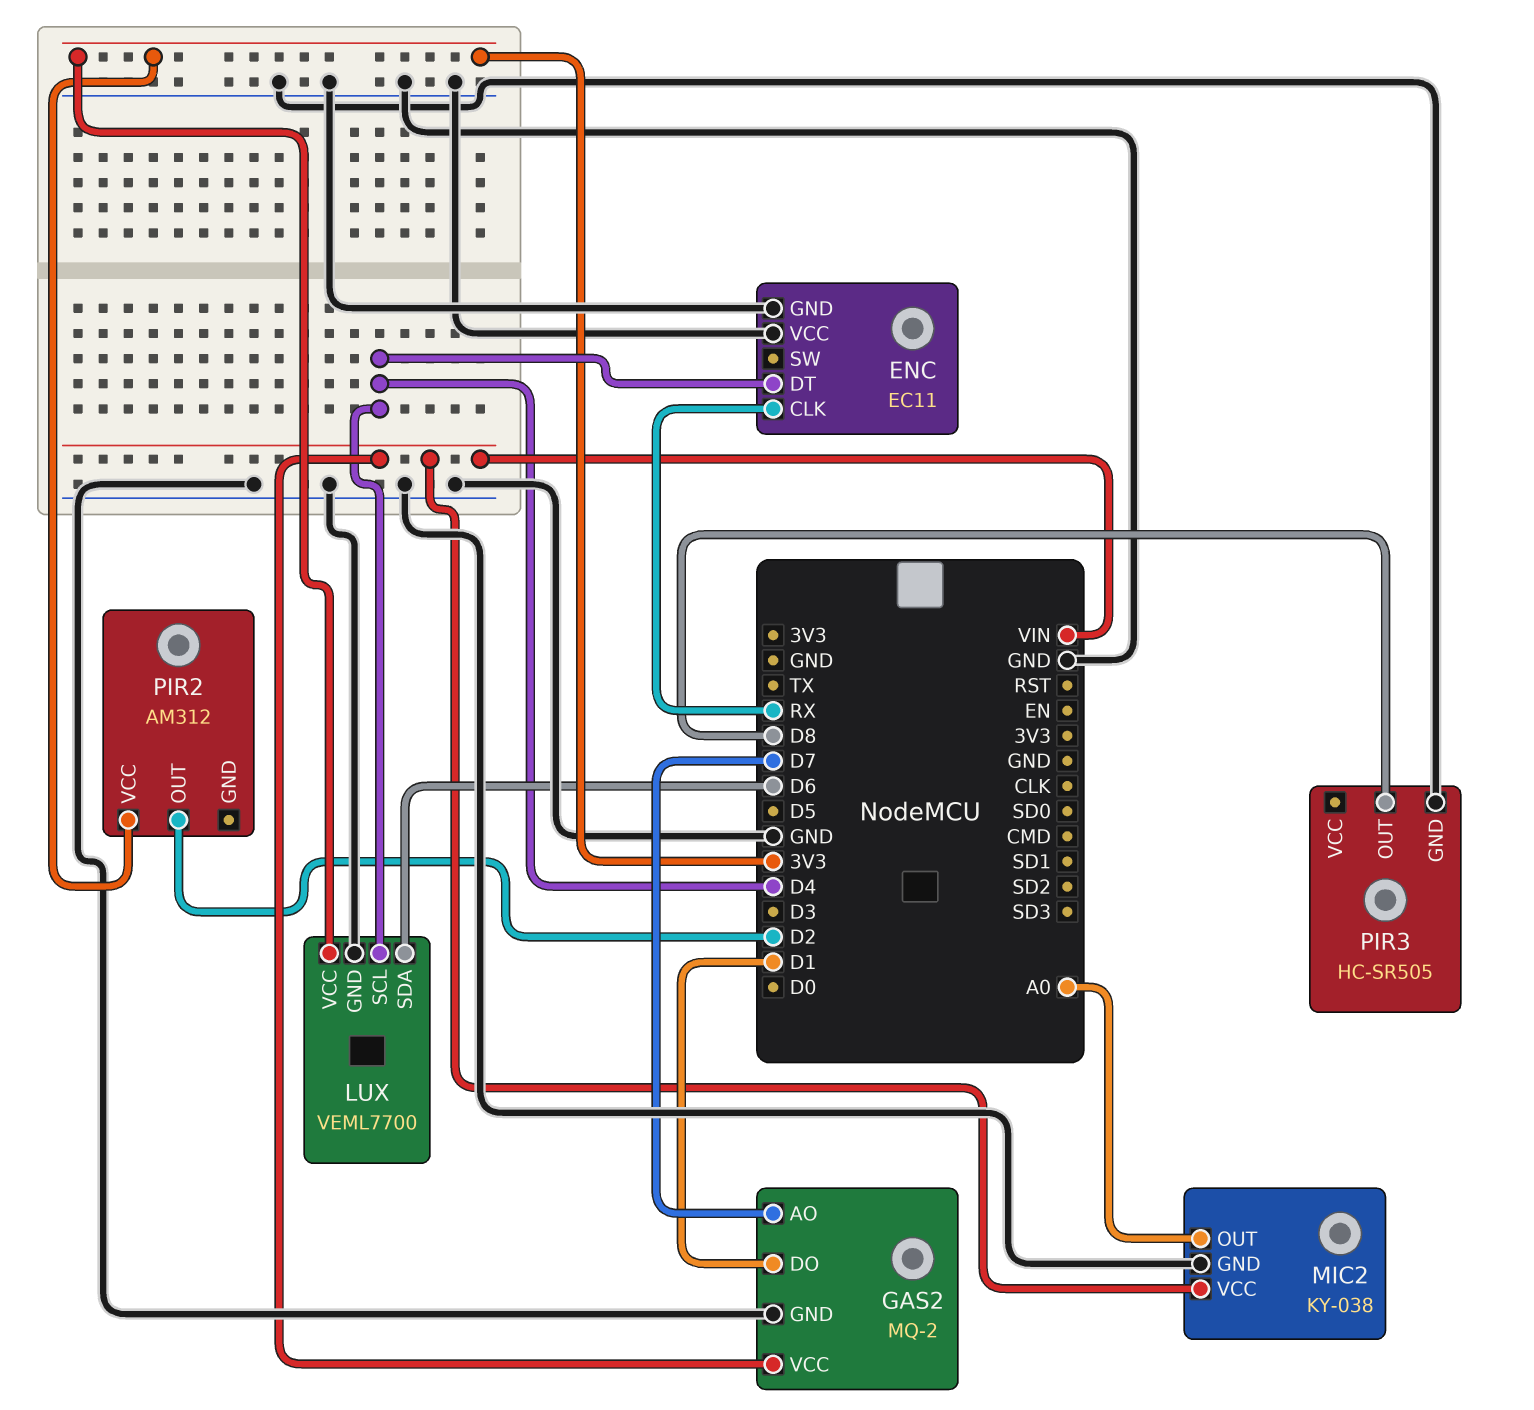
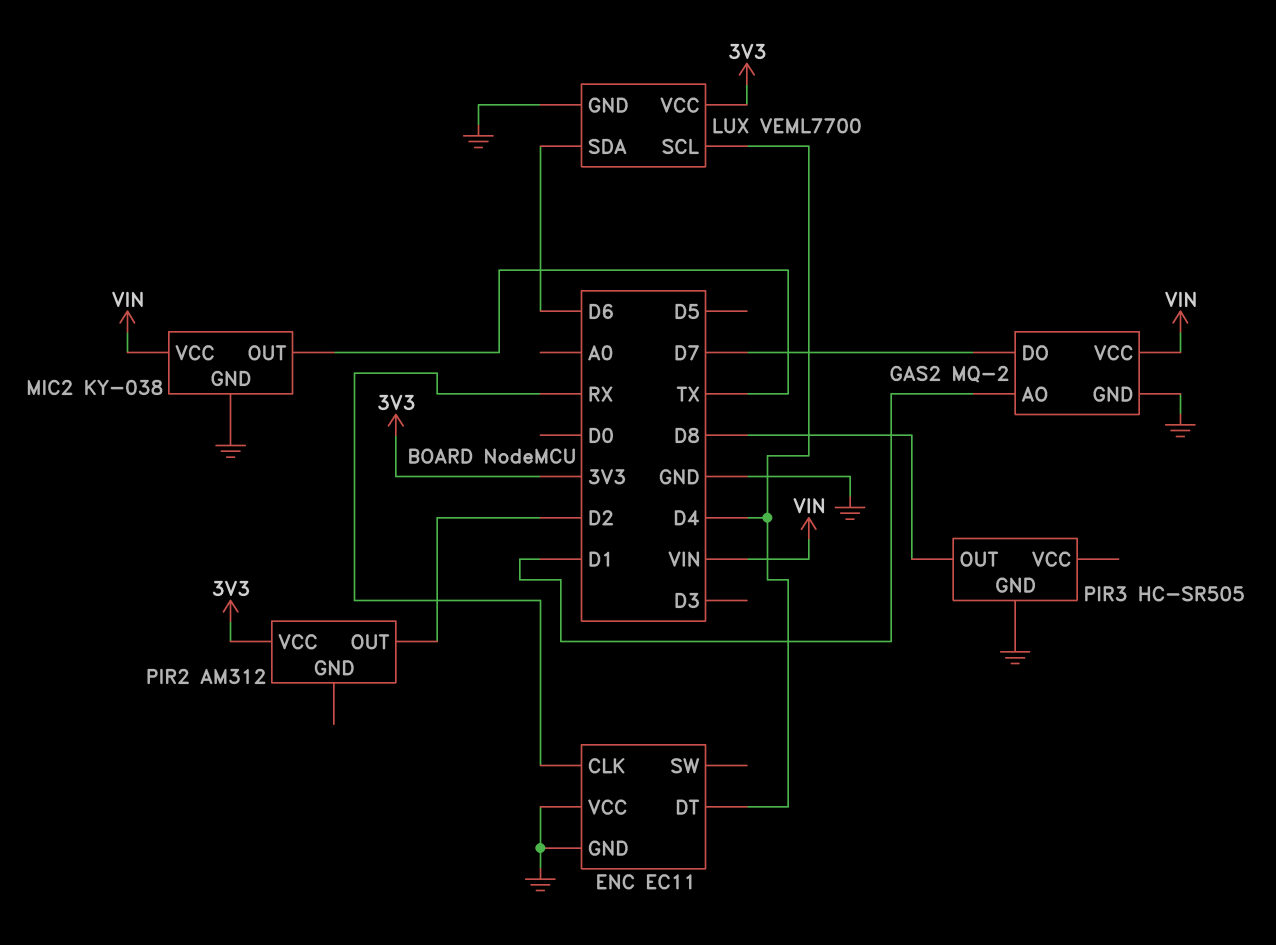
GAS2 pin AO: D7 -> D1
GAS2 pin DO: D1 -> D7
MIC2 pin OUT: A0 -> TX

